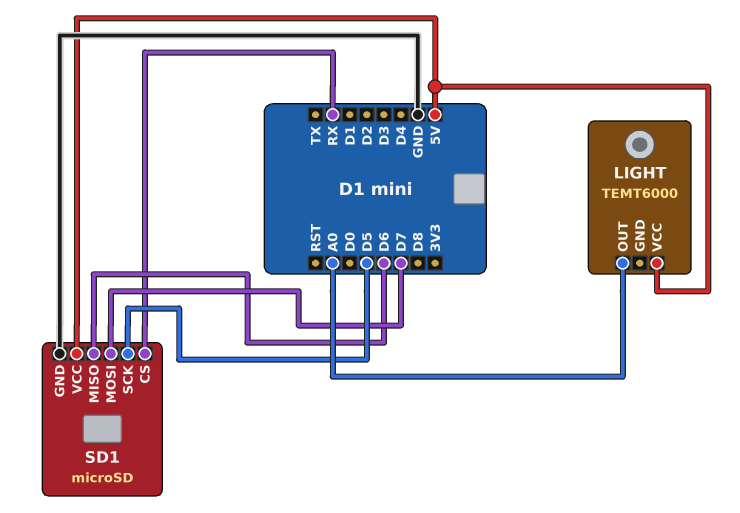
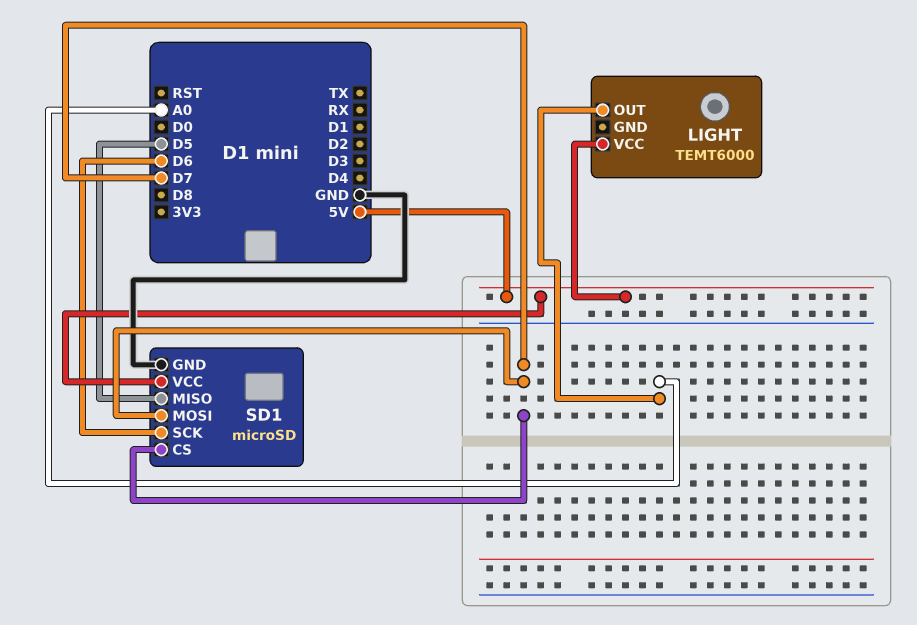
SD1 pin CS: RX -> D7
SD1 pin MISO: D6 -> D5
SD1 pin SCK: D5 -> D6

